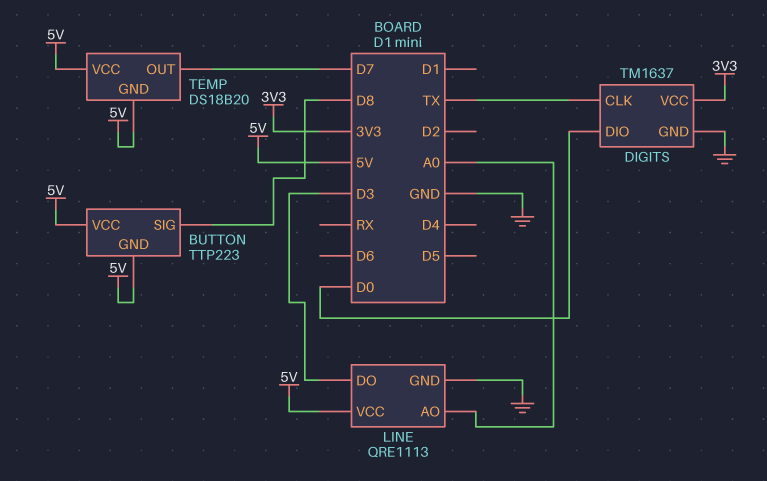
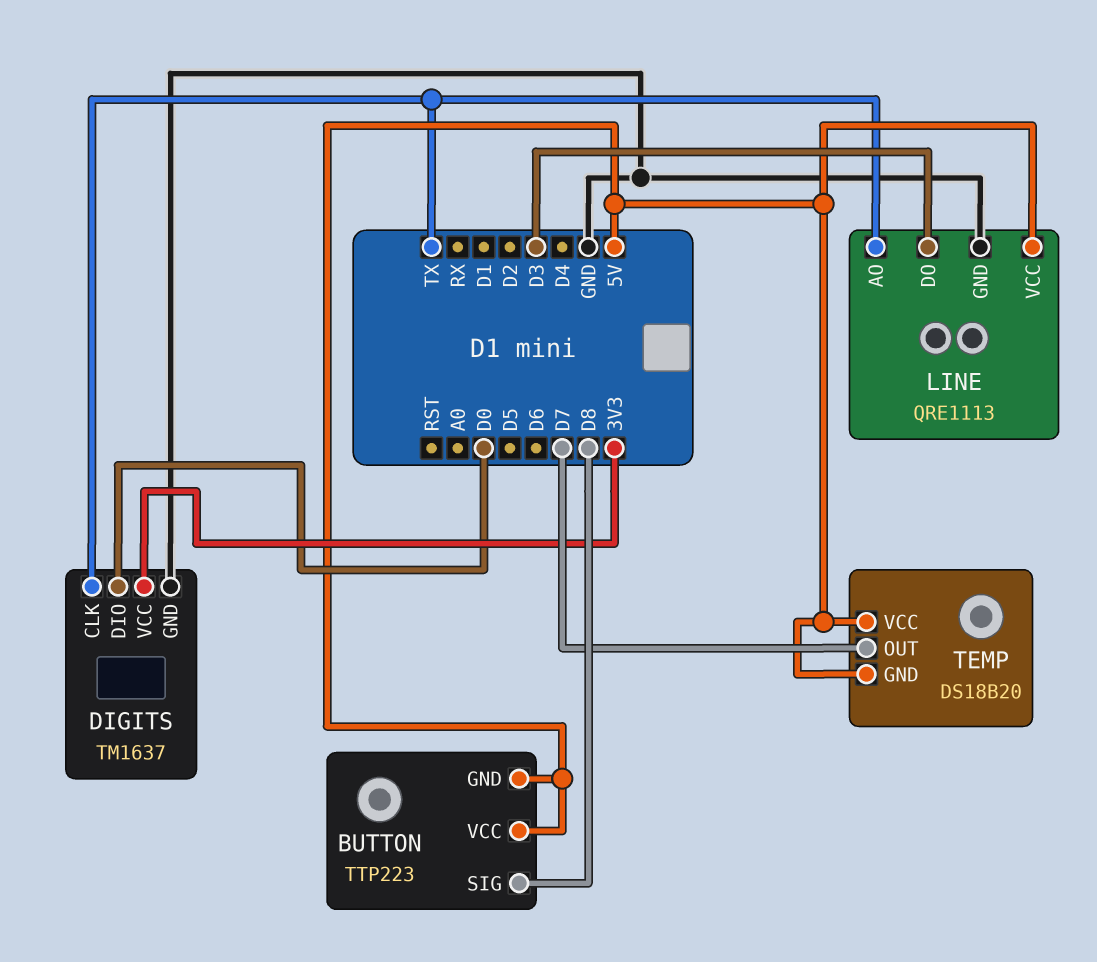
LINE pin AO: A0 -> TX

